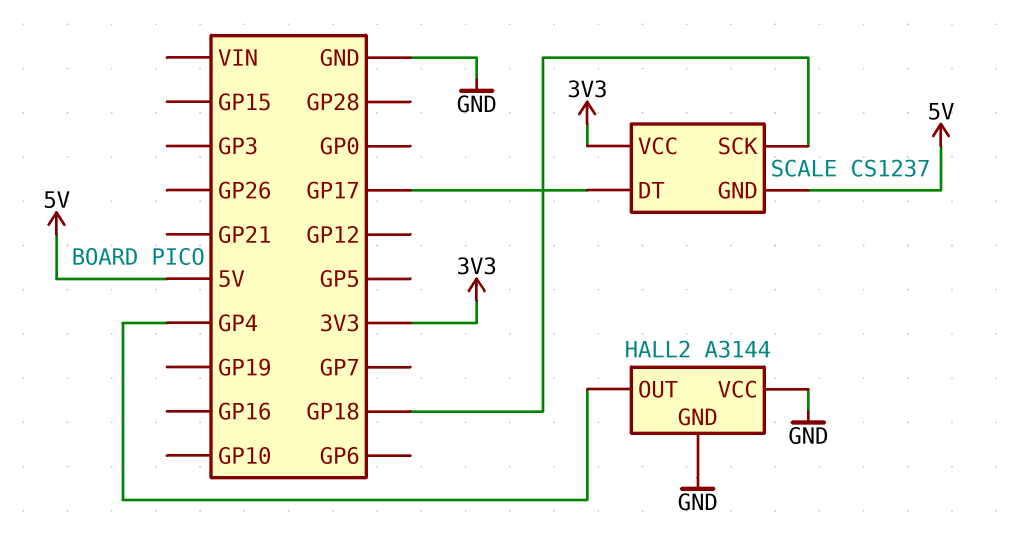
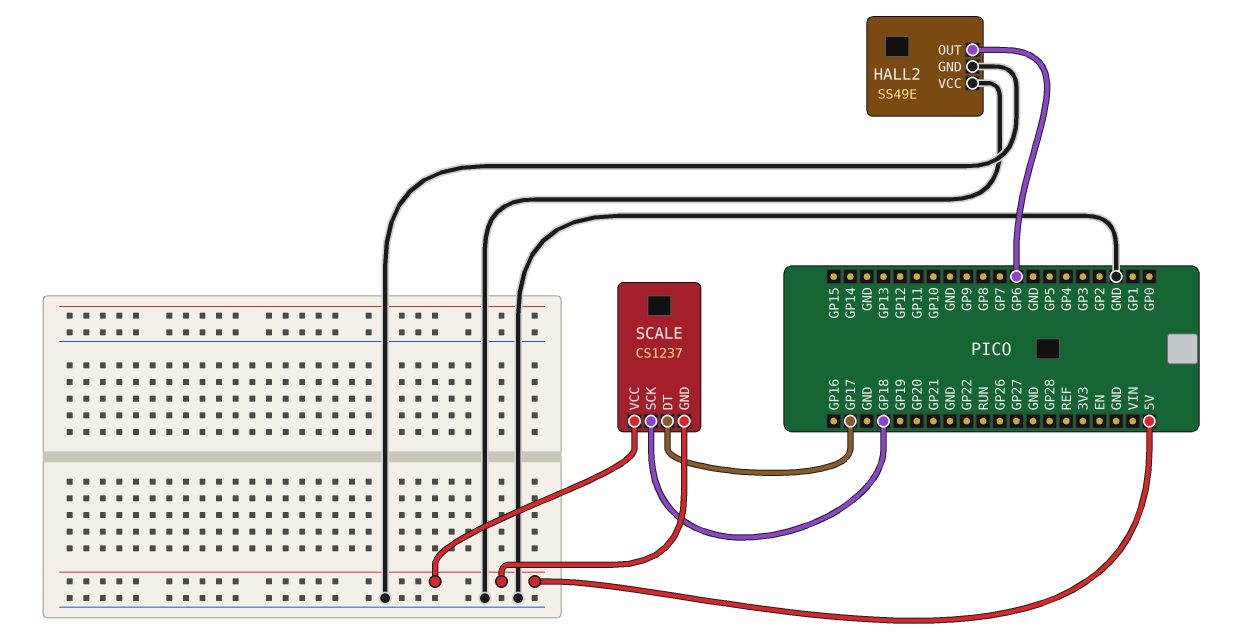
HALL2: A3144 -> SS49E
HALL2 pin OUT: GP4 -> GP6
SCALE pin VCC: 3V3 -> 5V

